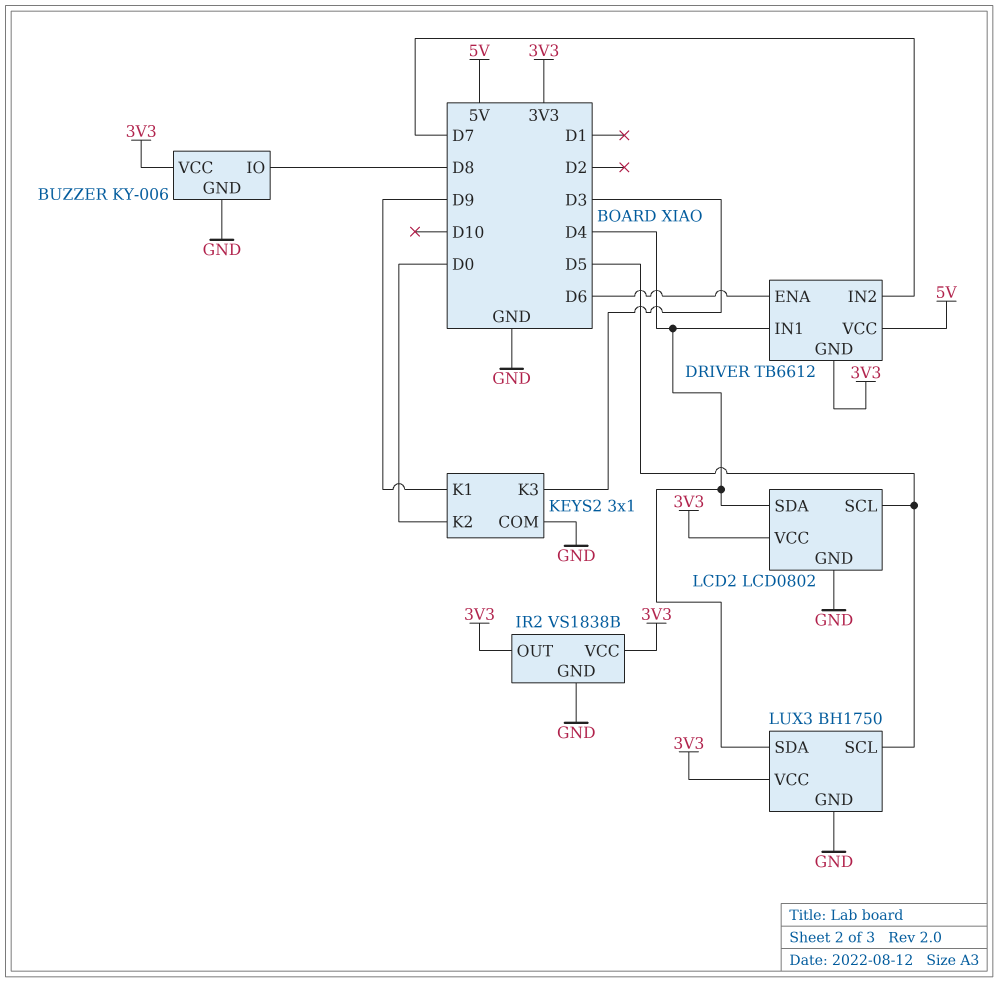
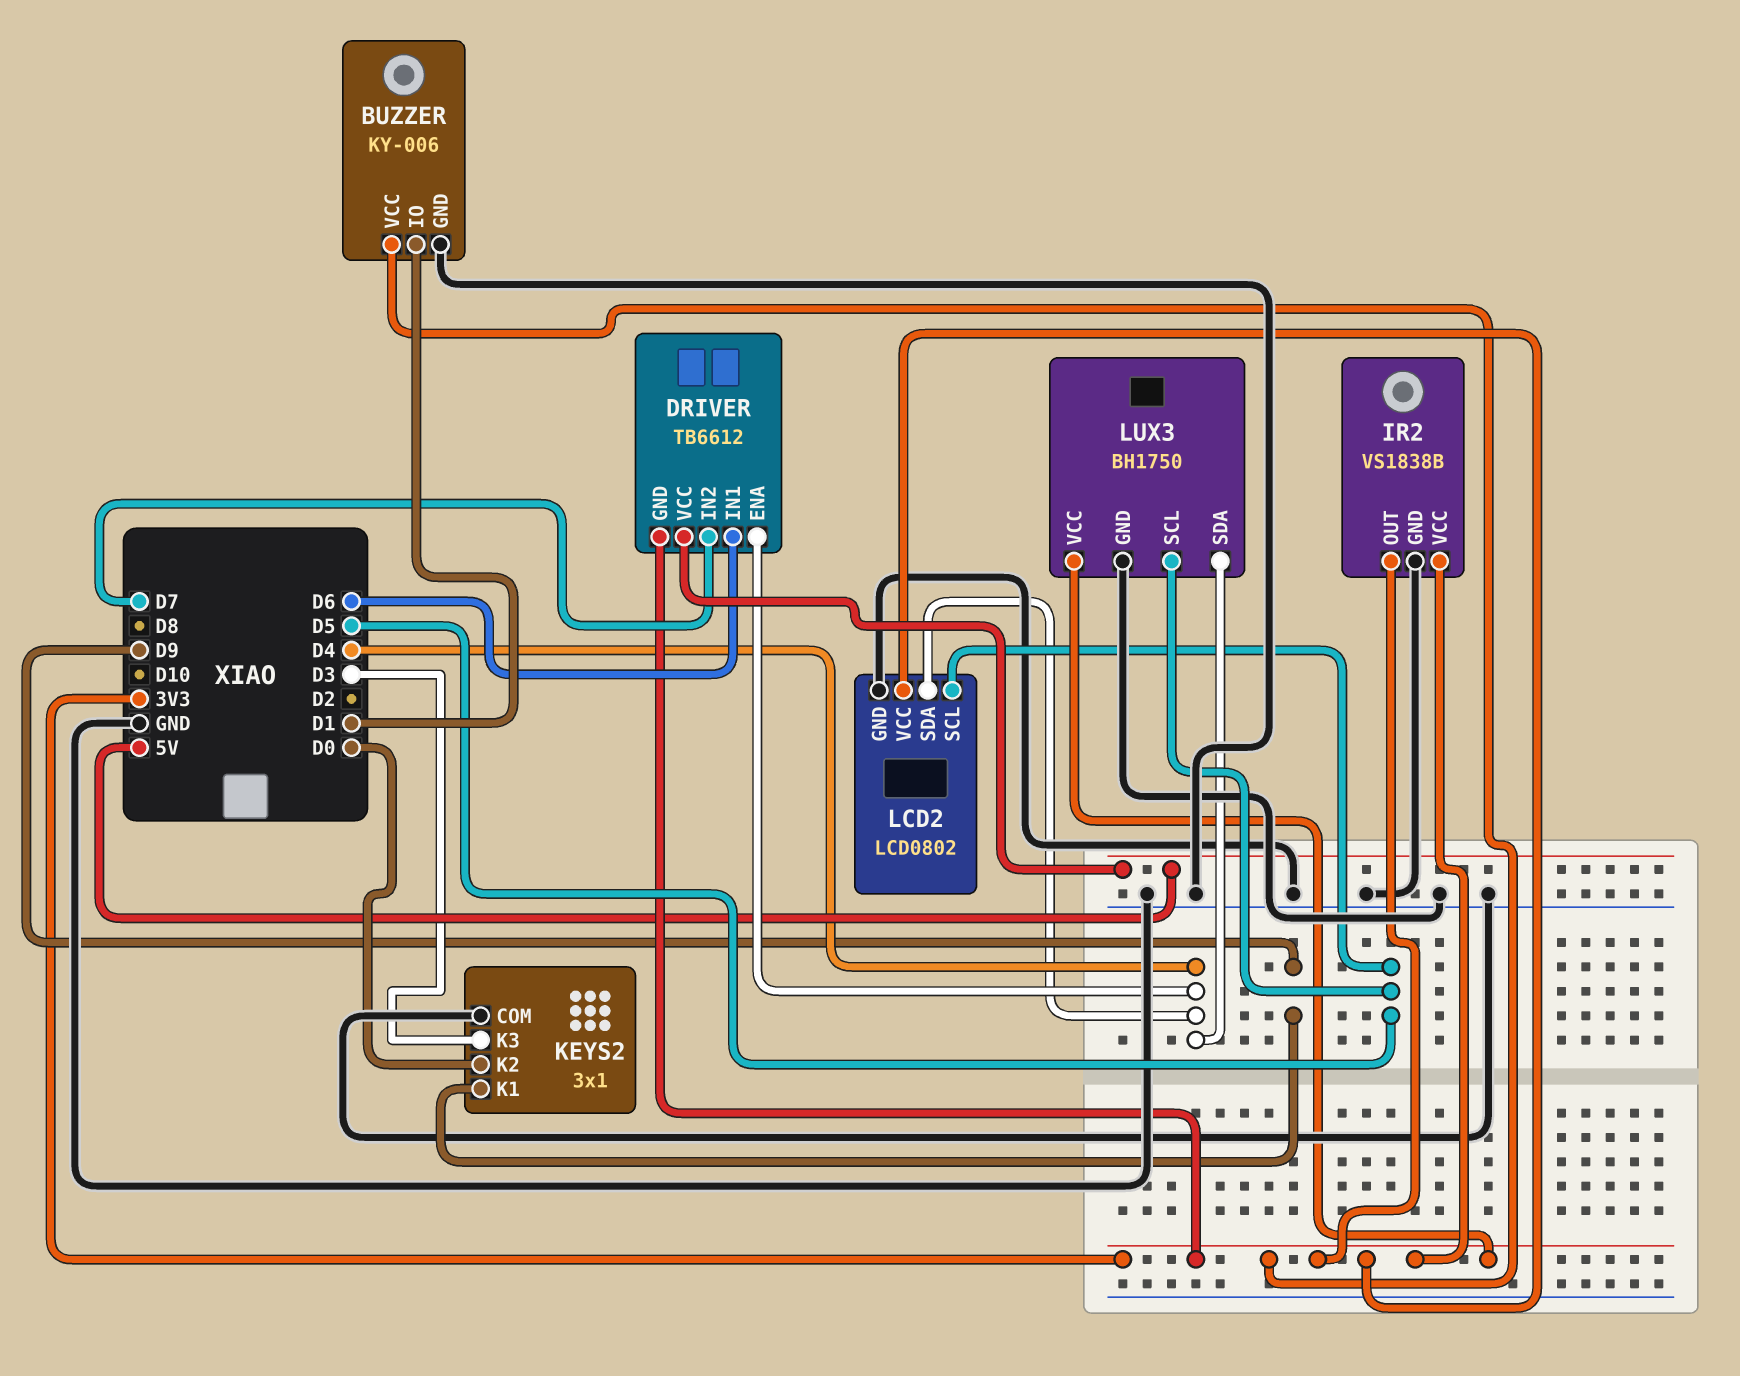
BUZZER pin IO: D8 -> D1
DRIVER pin ENA: D6 -> D4
DRIVER pin IN1: D4 -> D6

